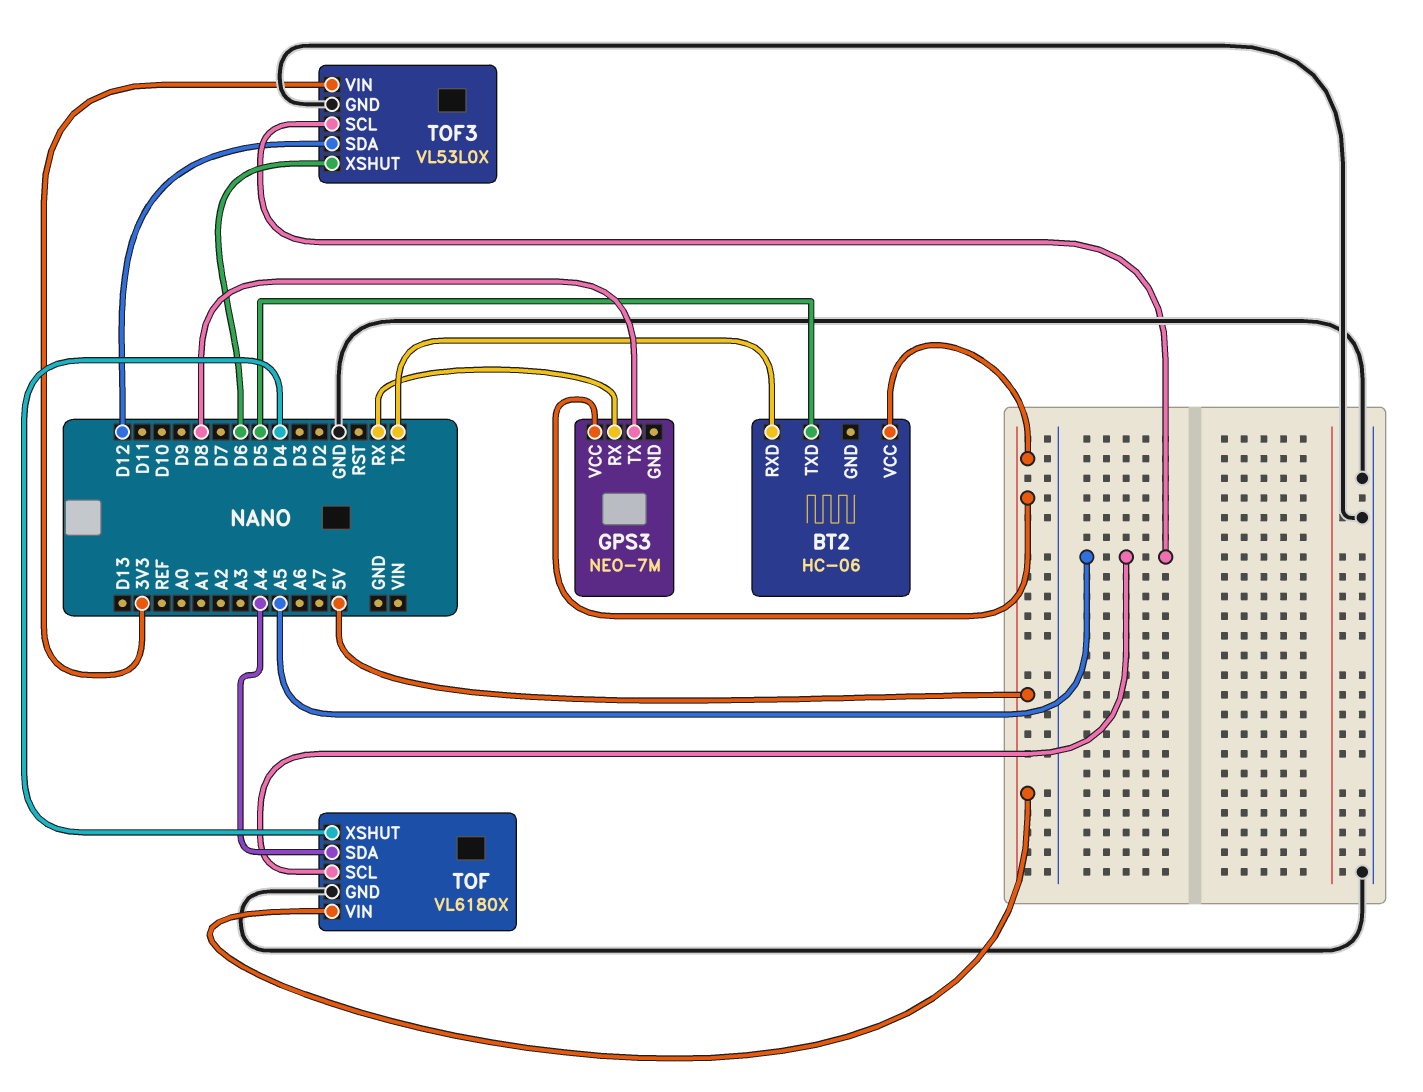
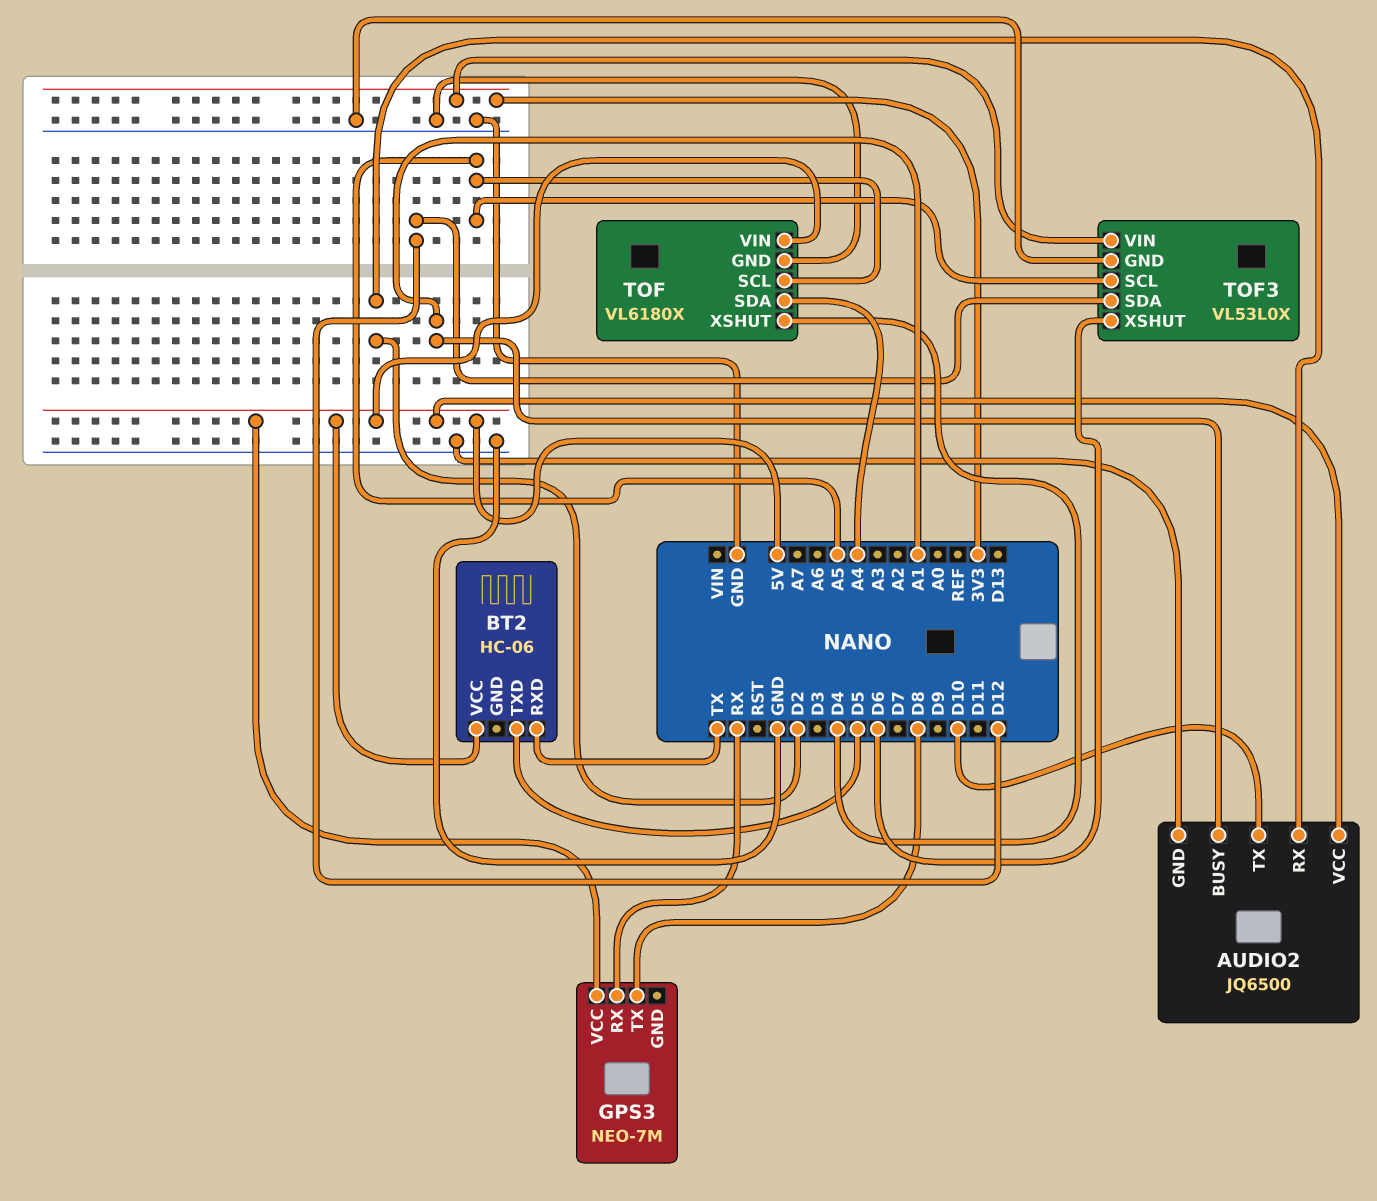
AUDIO2: none -> JQ6500
AUDIO2 pin BUSY: none -> A1
AUDIO2 pin GND: none -> GND
AUDIO2 pin RX: none -> D2
AUDIO2 pin TX: none -> D10
AUDIO2 pin VCC: none -> 5V

